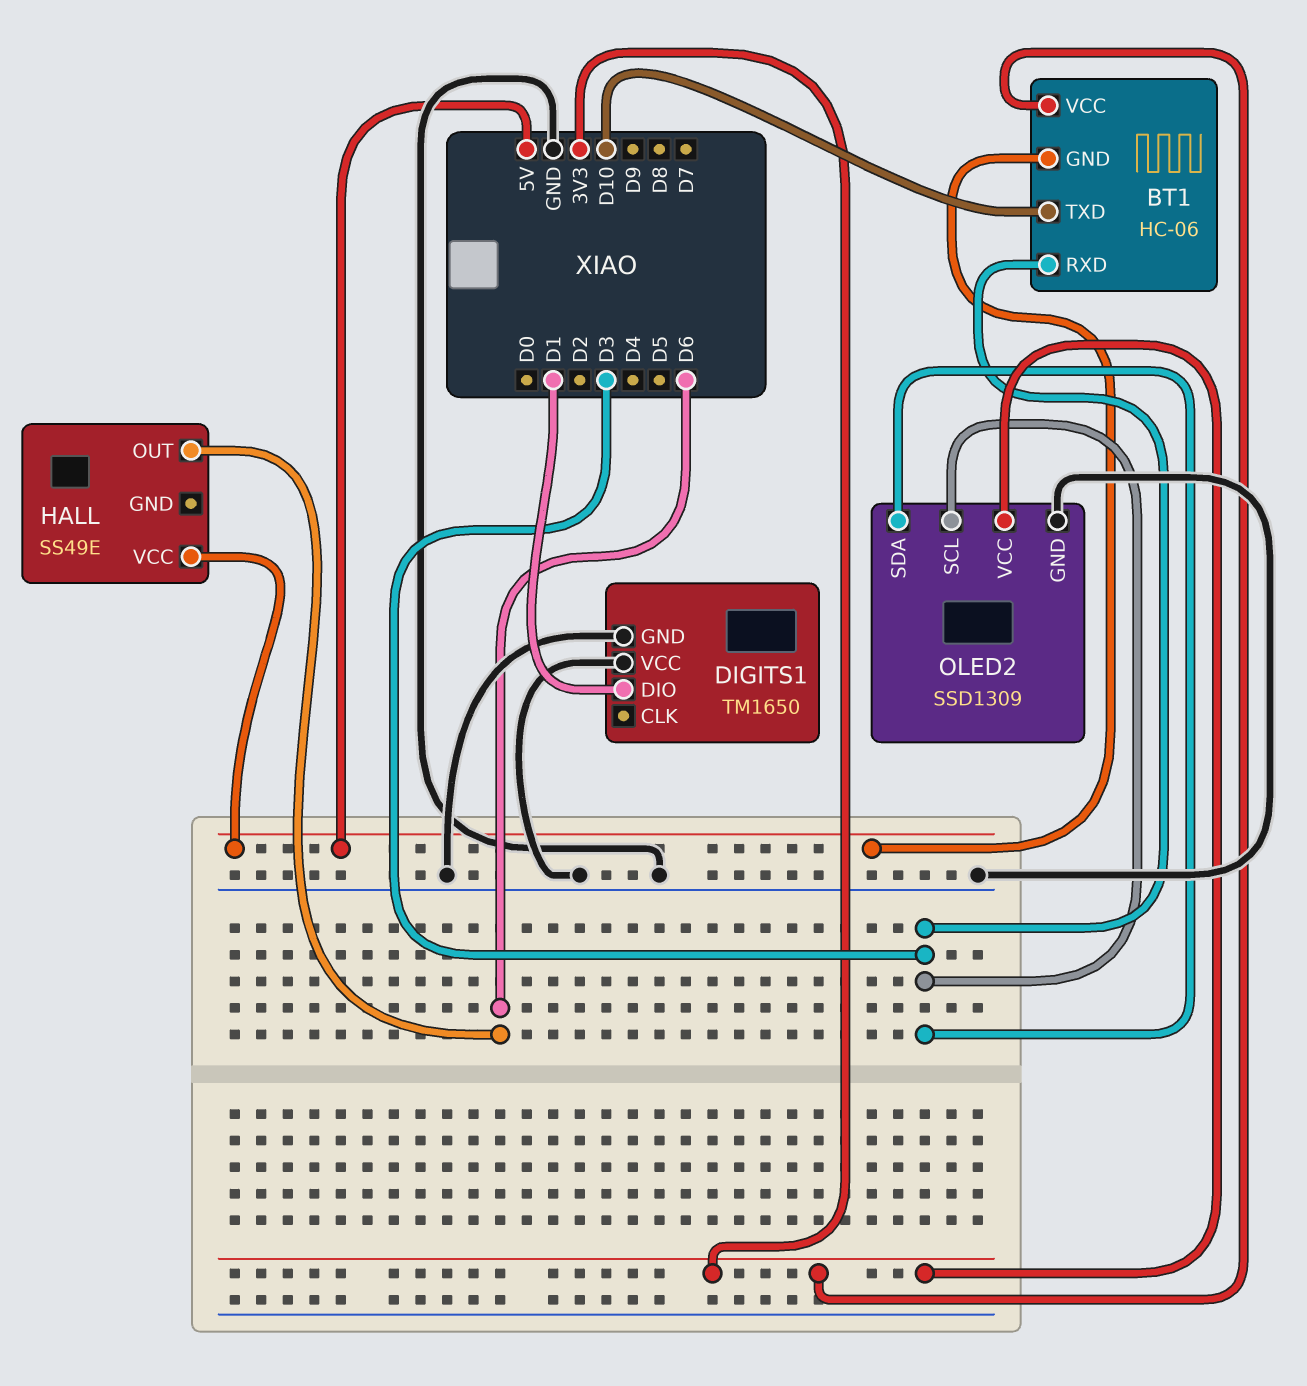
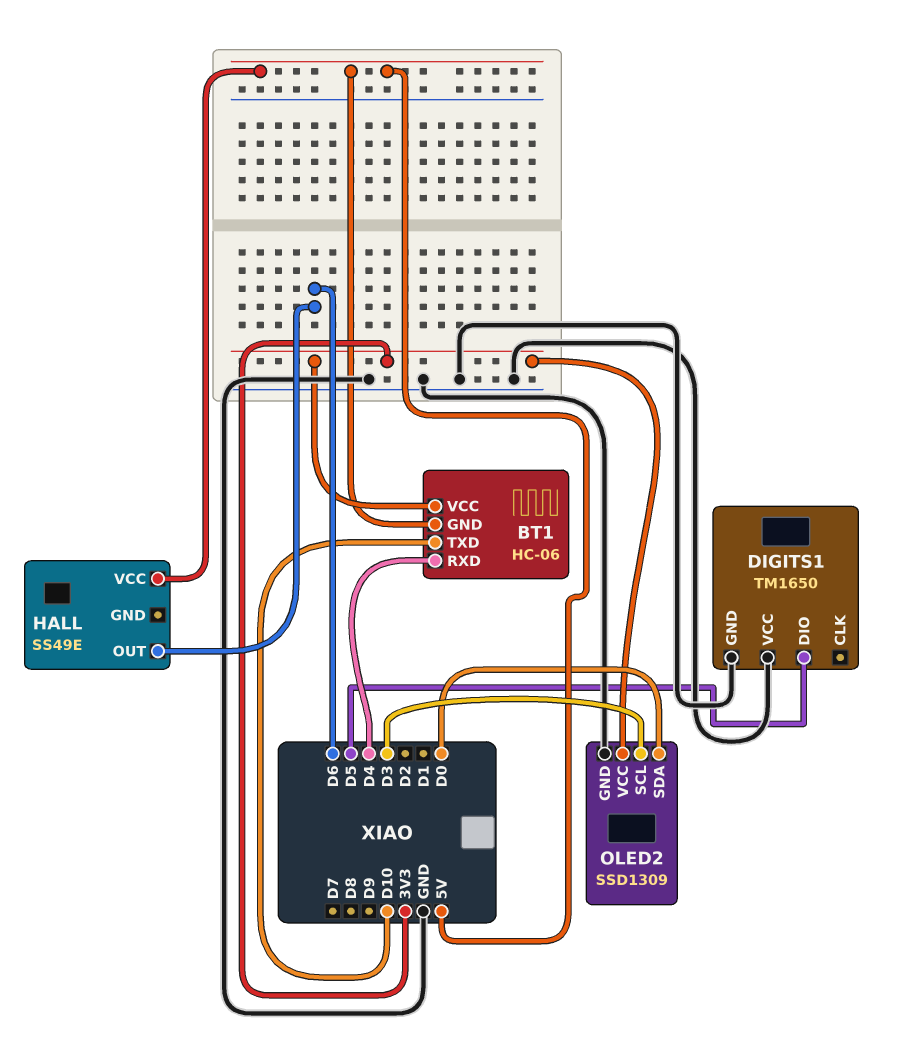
BT1 pin RXD: D3 -> D4
DIGITS1 pin DIO: D1 -> D5
OLED2 pin SDA: D3 -> D0

